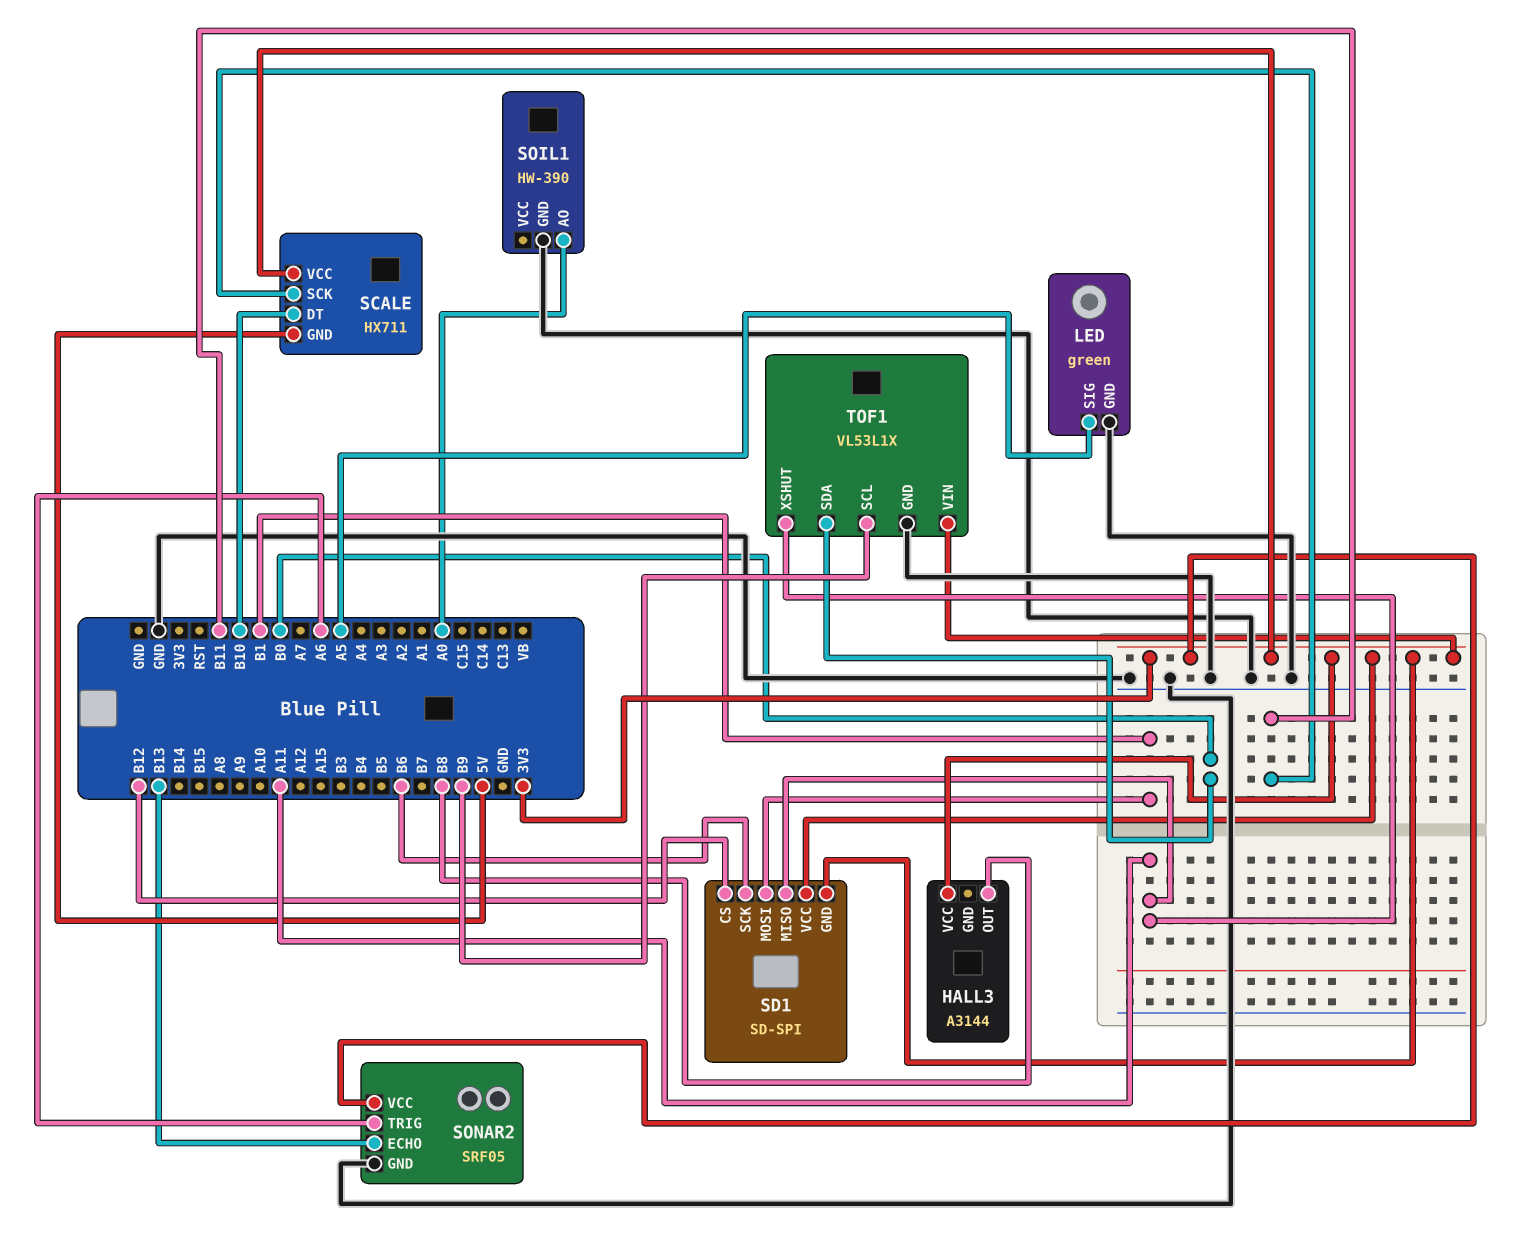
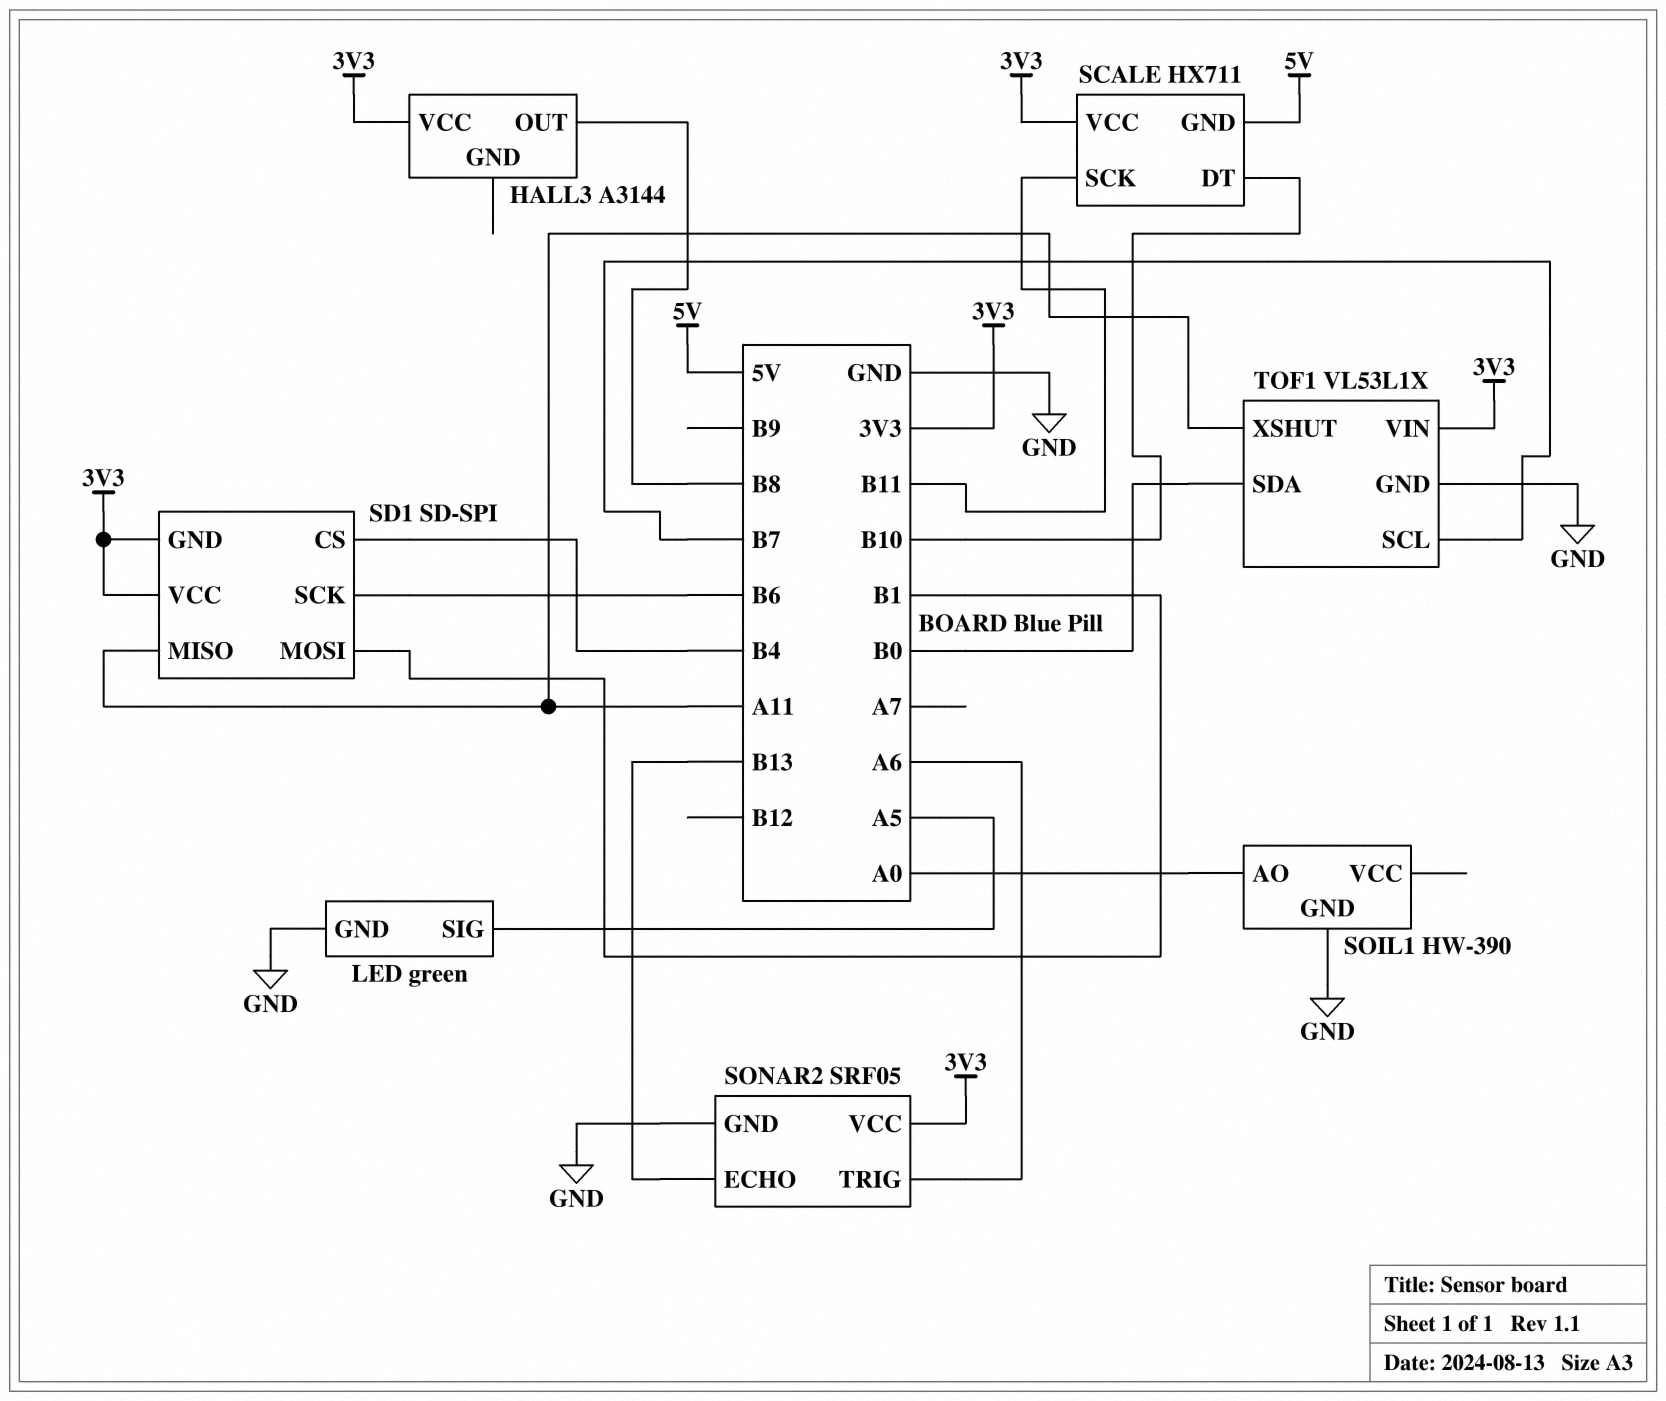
SD1 pin CS: B12 -> B4
TOF1 pin SCL: B9 -> B7

